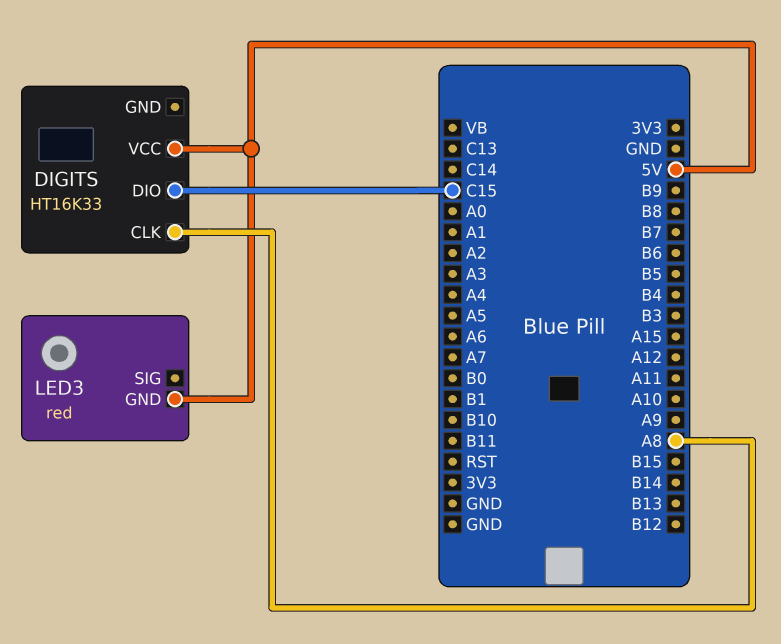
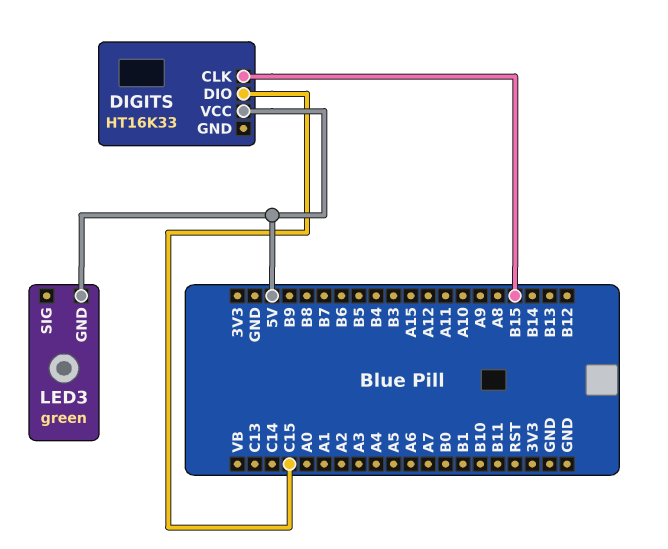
DIGITS pin CLK: A8 -> B15
LED3: red -> green

